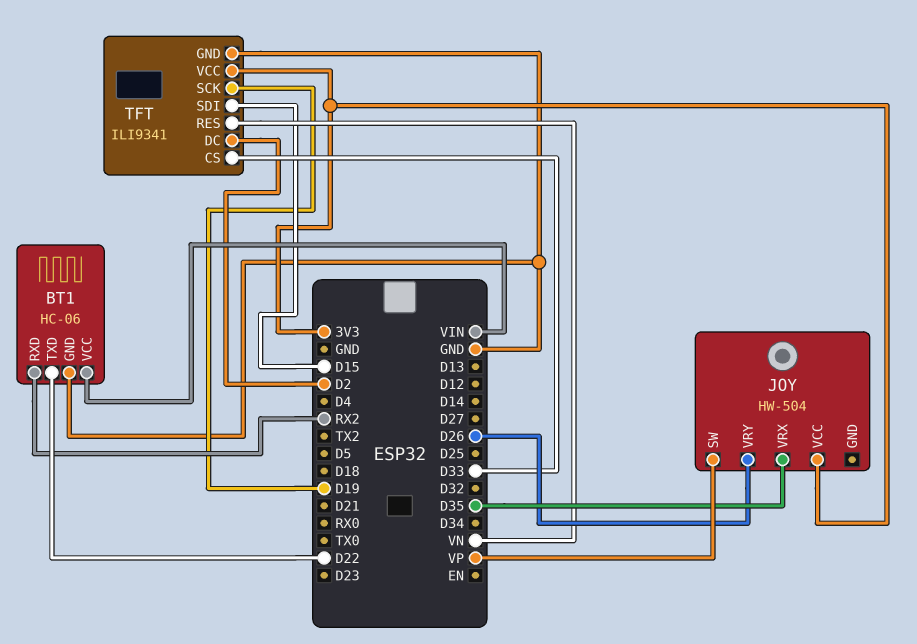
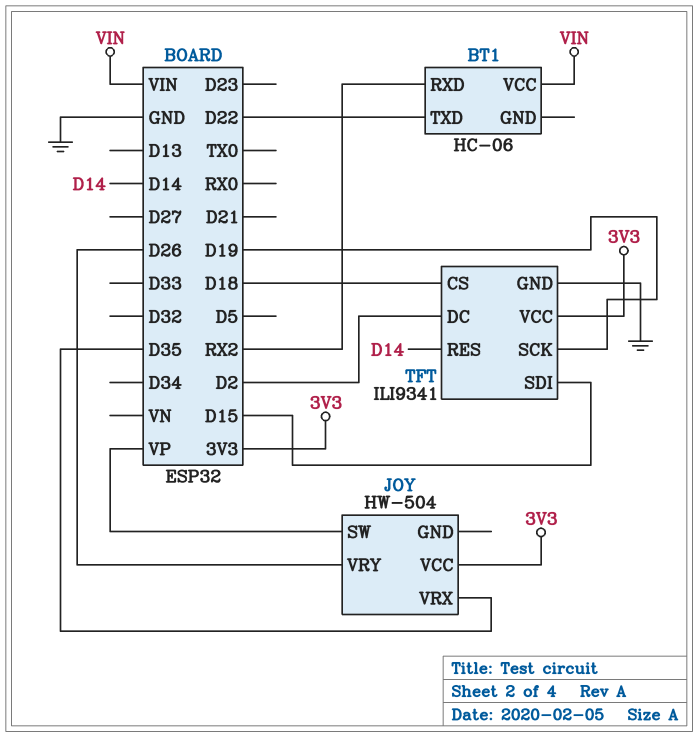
BT1 pin GND: GND -> none
TFT pin CS: D33 -> D18
TFT pin RES: VN -> D14

